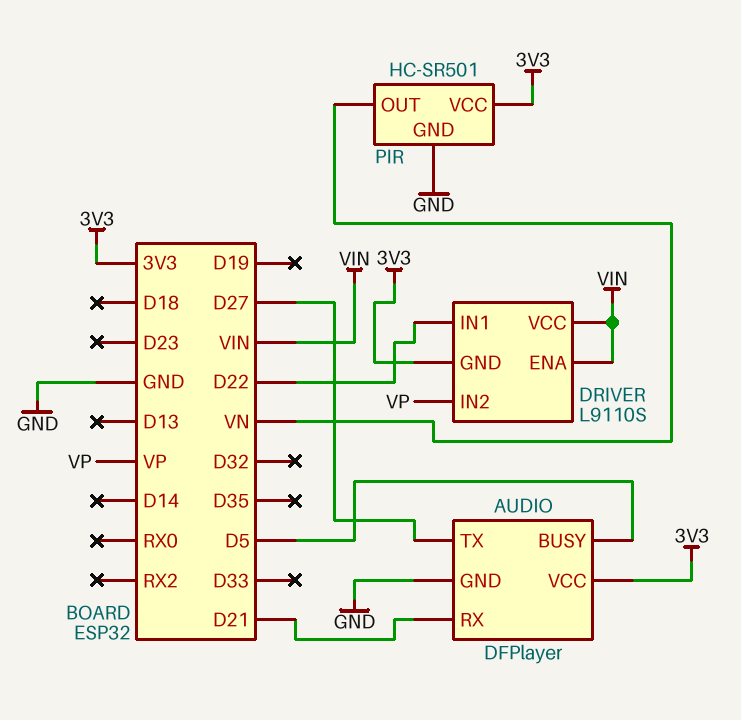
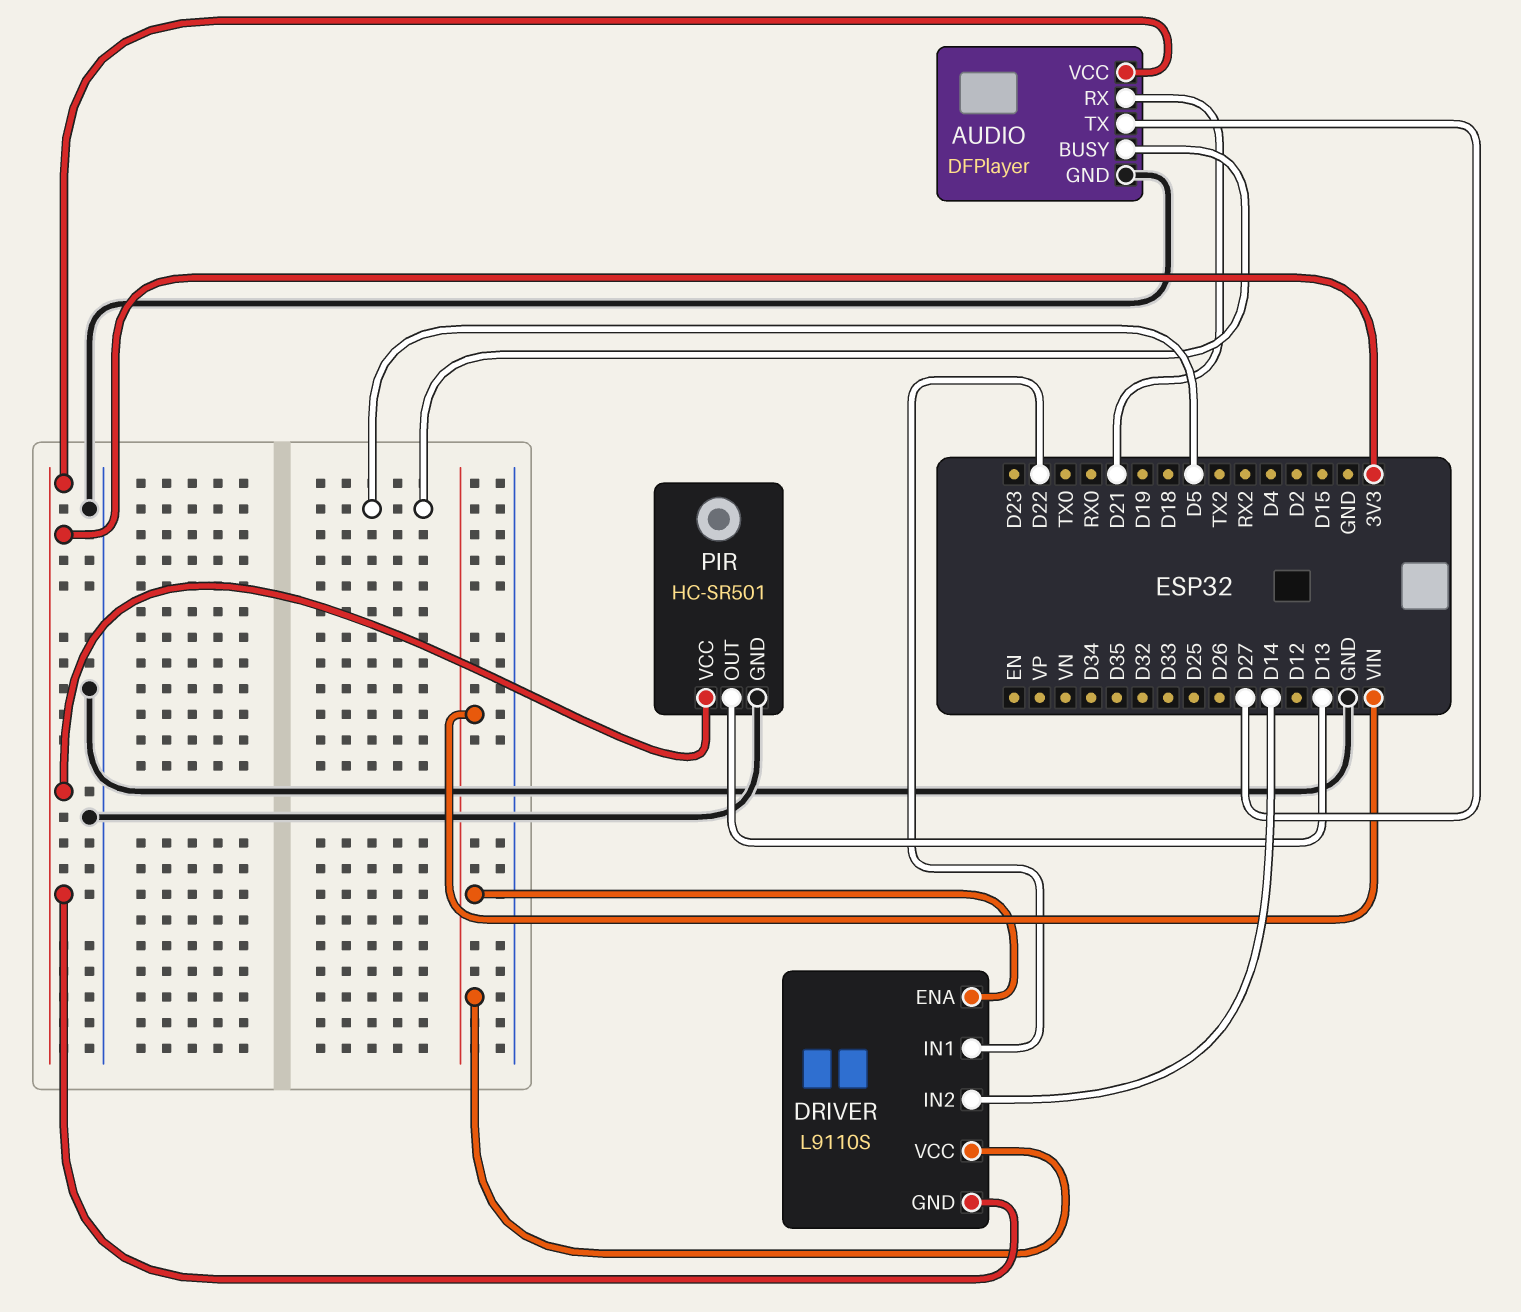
DRIVER pin IN2: VP -> D14
PIR pin OUT: VN -> D13

